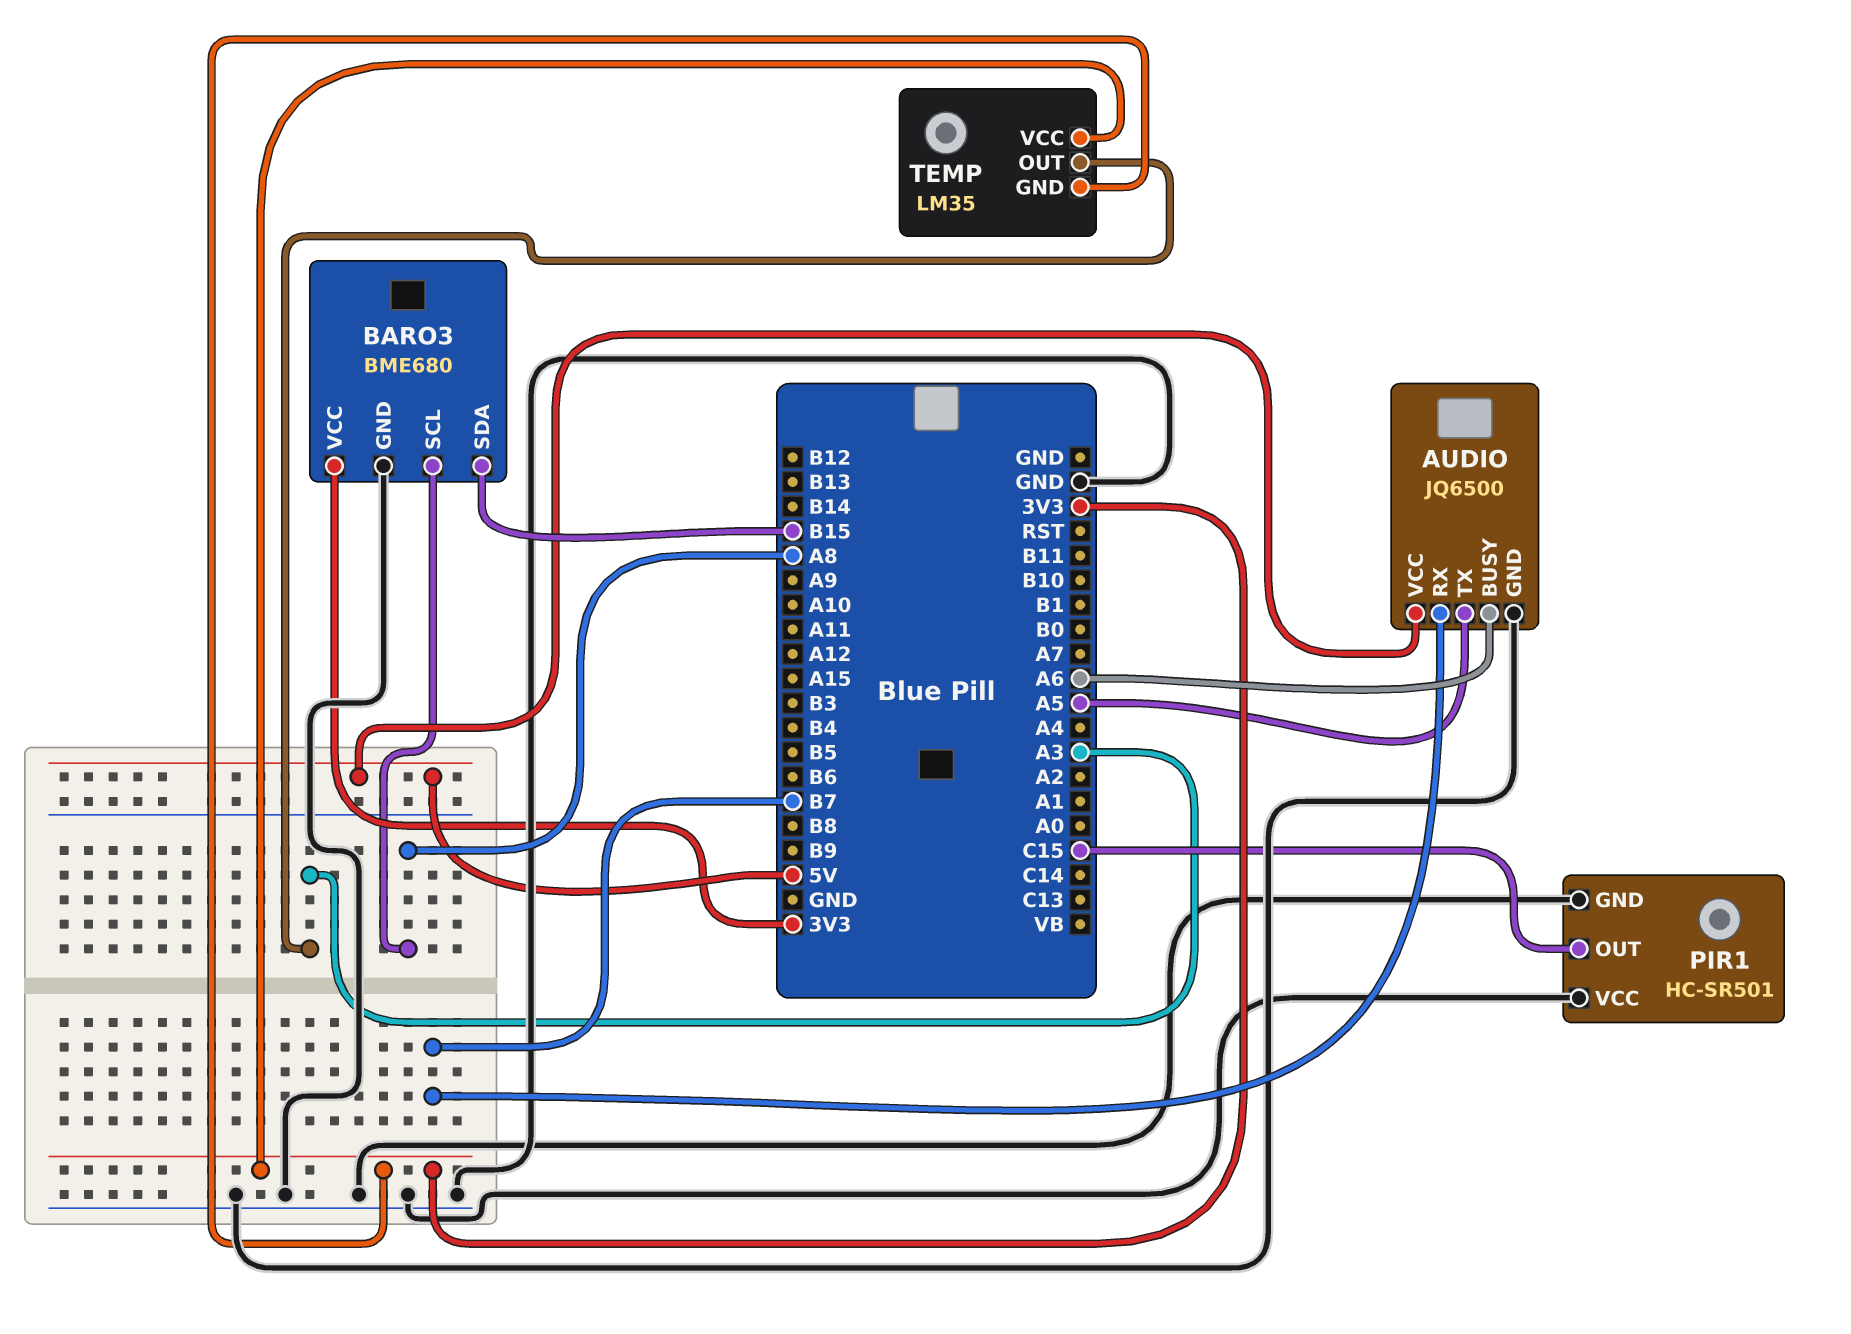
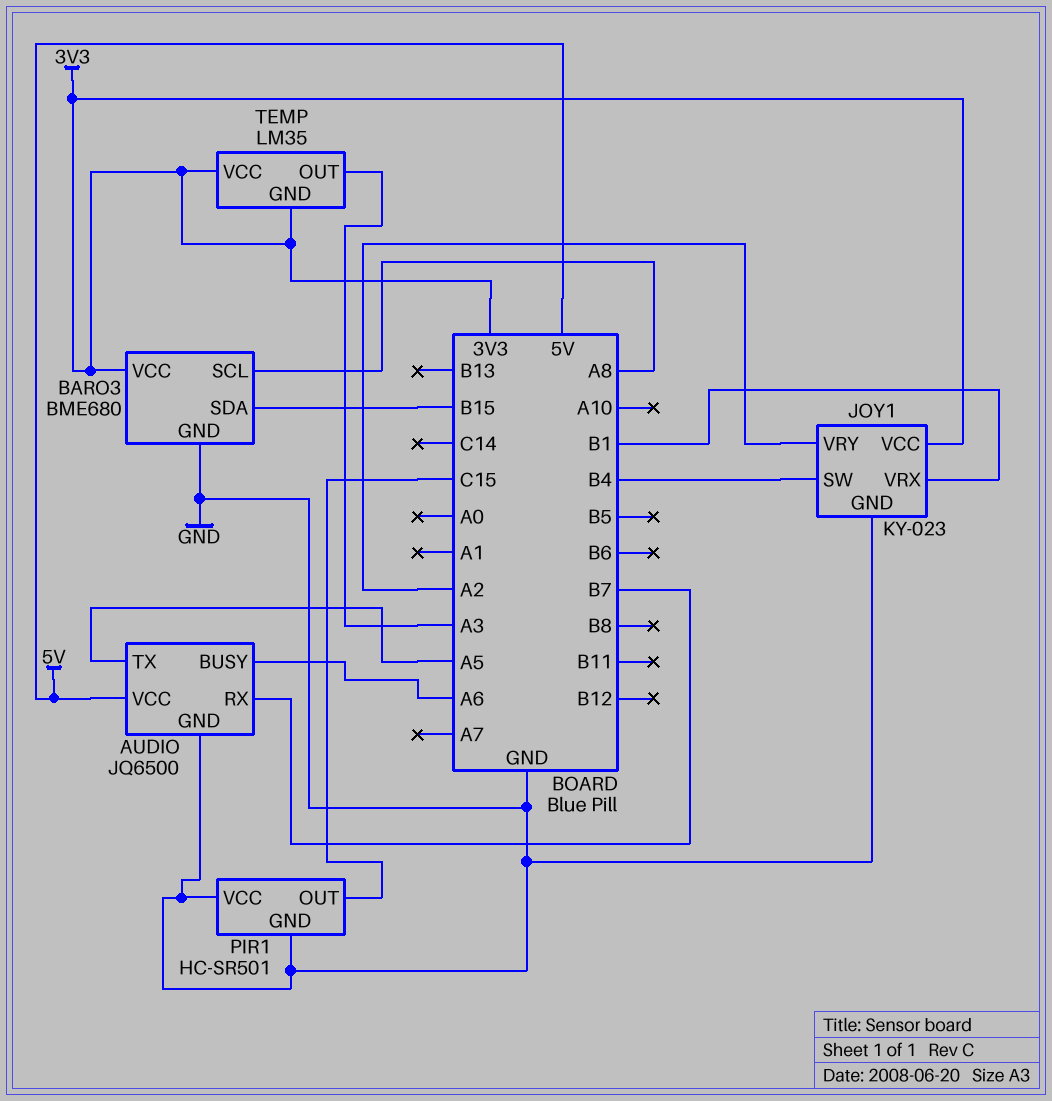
JOY1: none -> KY-023
JOY1 pin GND: none -> GND
JOY1 pin SW: none -> B4
JOY1 pin VCC: none -> 3V3
JOY1 pin VRX: none -> B1
JOY1 pin VRY: none -> A2

